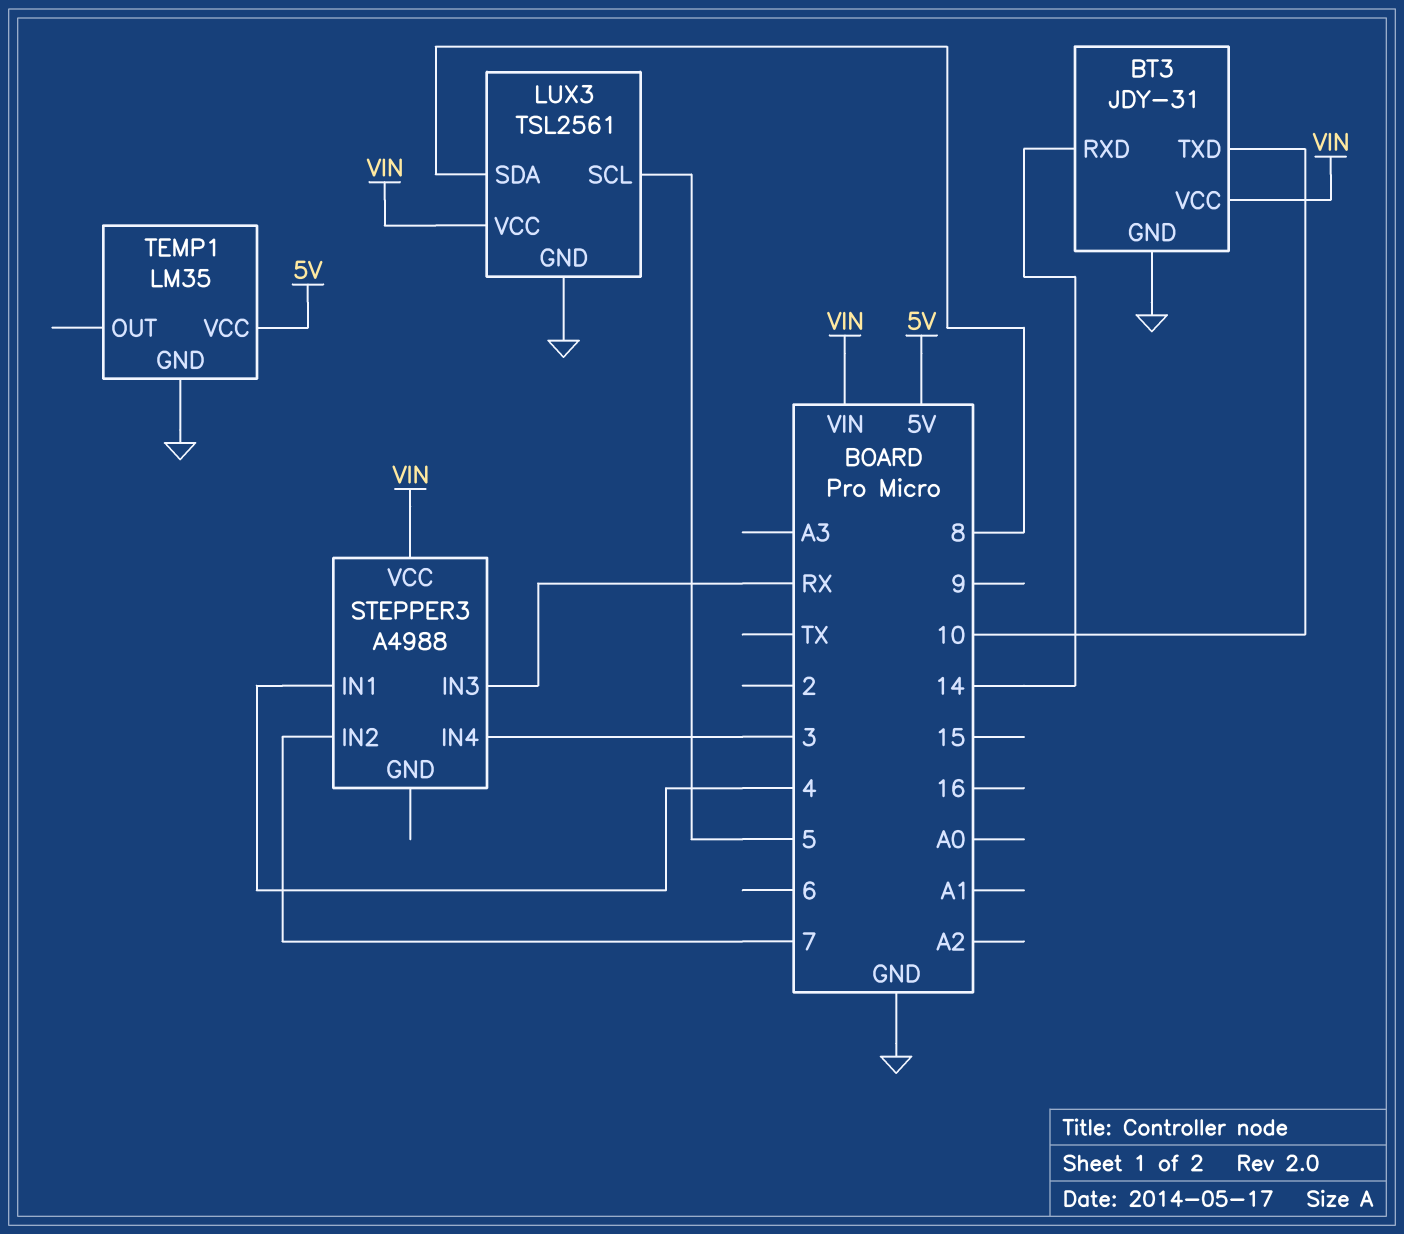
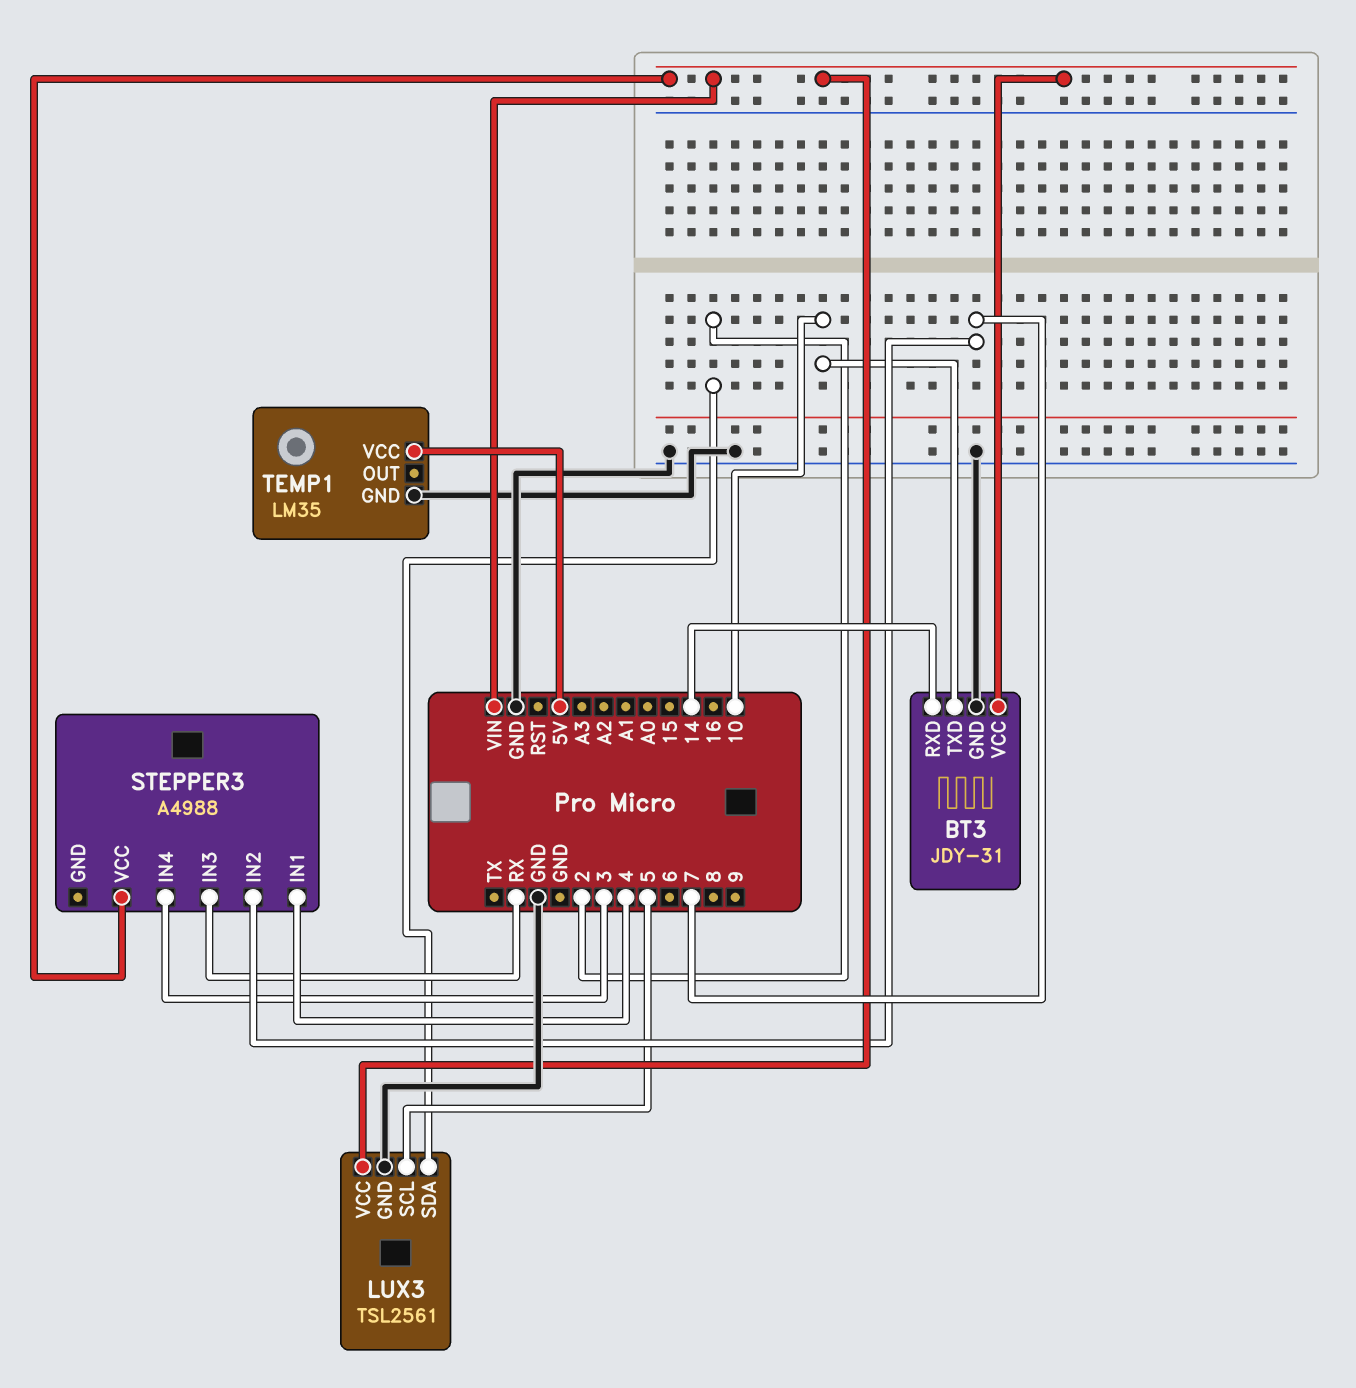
LUX3 pin SDA: 8 -> 2

